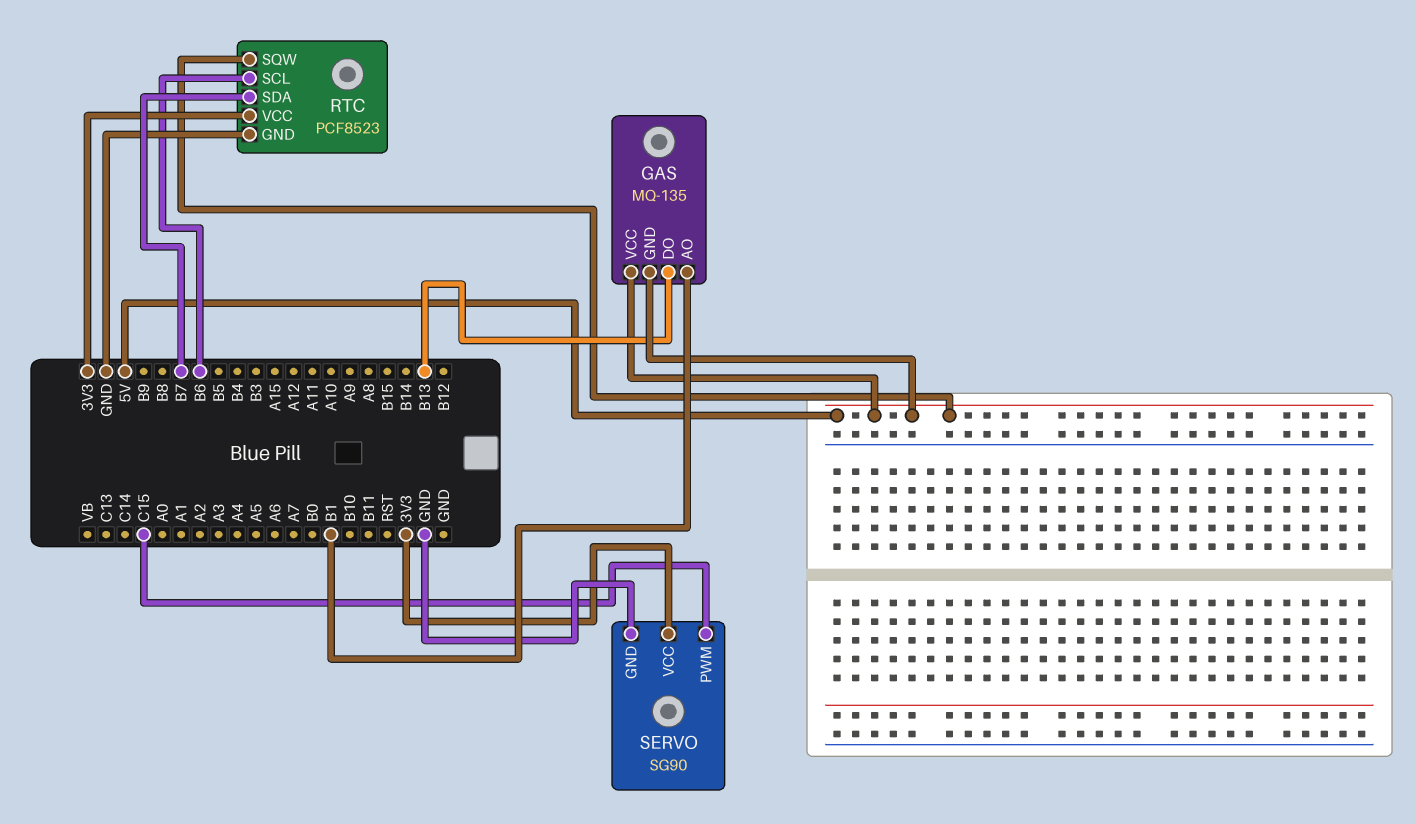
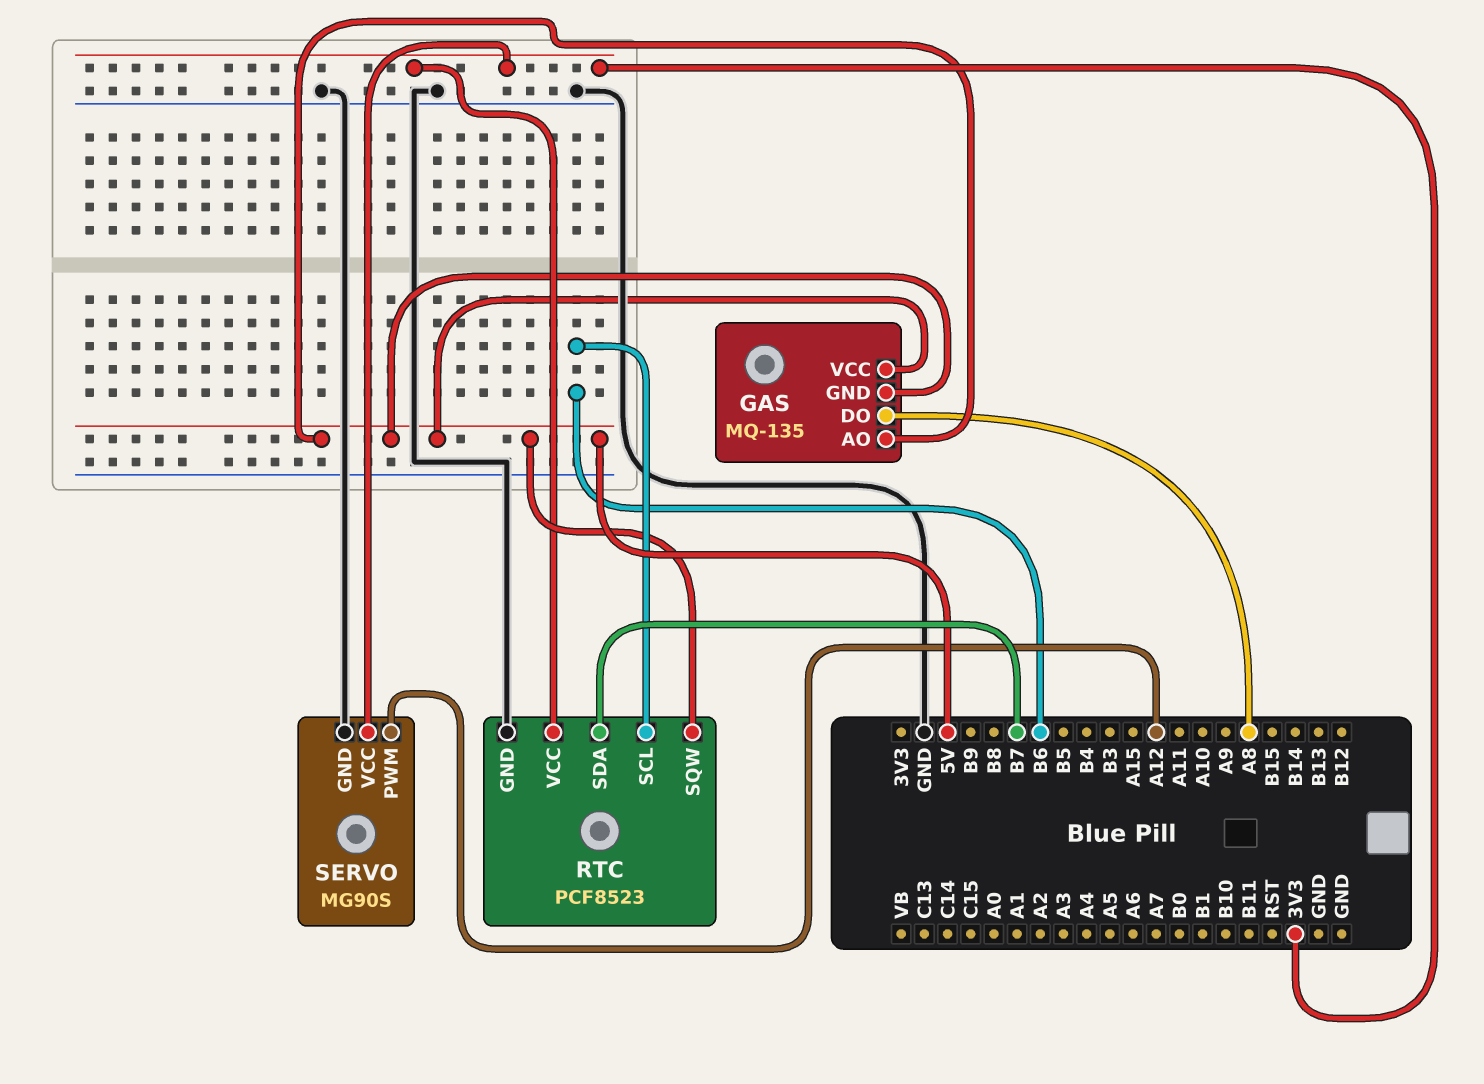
GAS pin AO: B1 -> 5V
GAS pin DO: B13 -> A8
SERVO: SG90 -> MG90S
SERVO pin PWM: C15 -> A12

